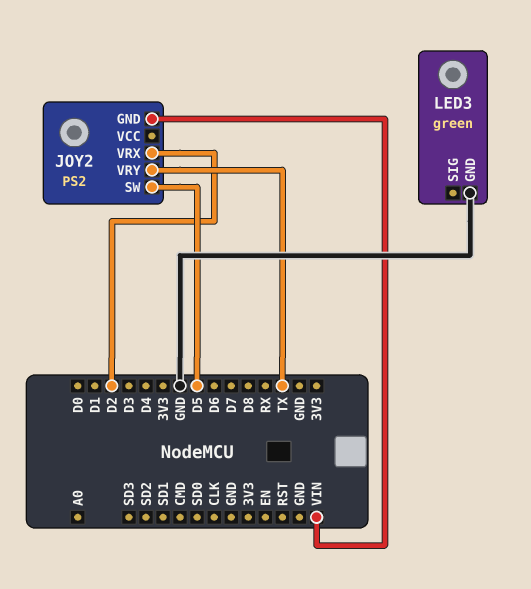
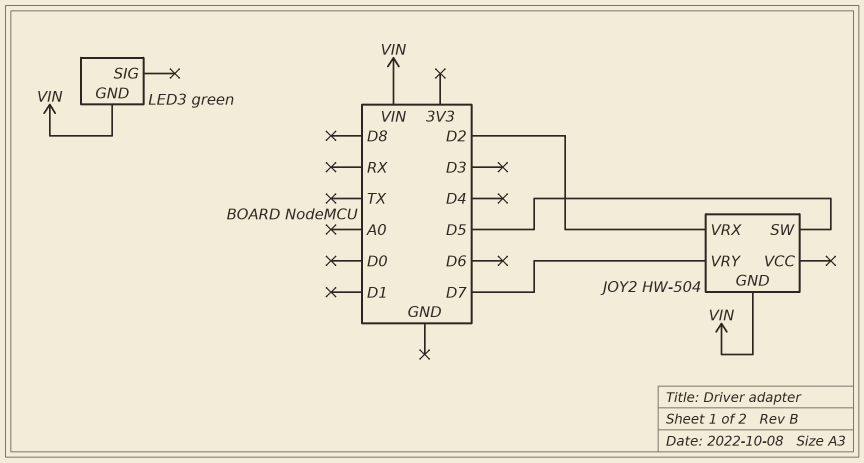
JOY2: PS2 -> HW-504
JOY2 pin VRY: TX -> D7
LED3 pin GND: GND -> VIN

